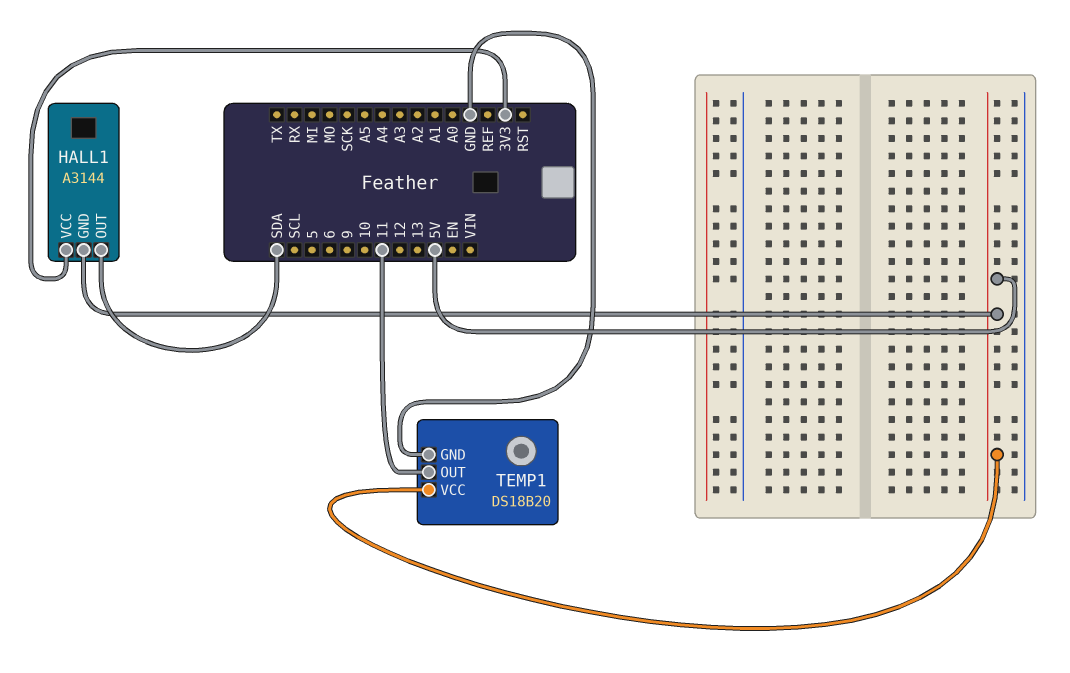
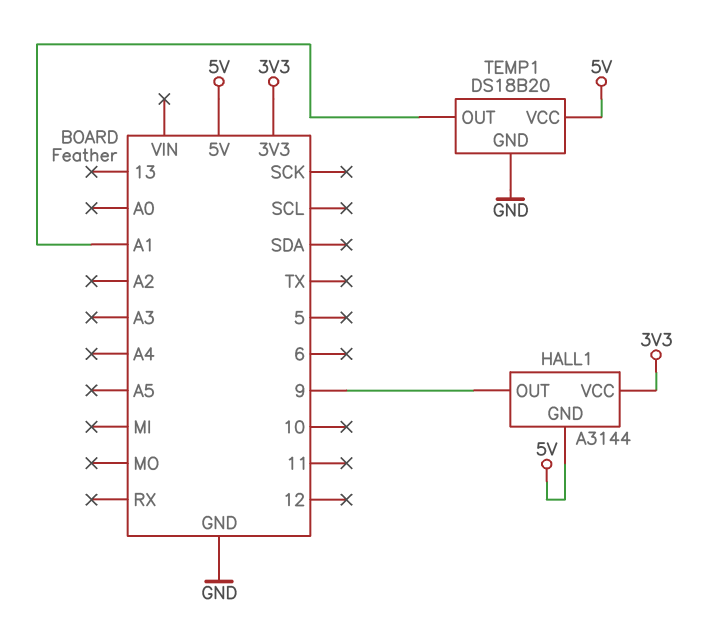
HALL1 pin OUT: SDA -> 9
TEMP1 pin OUT: 11 -> A1

